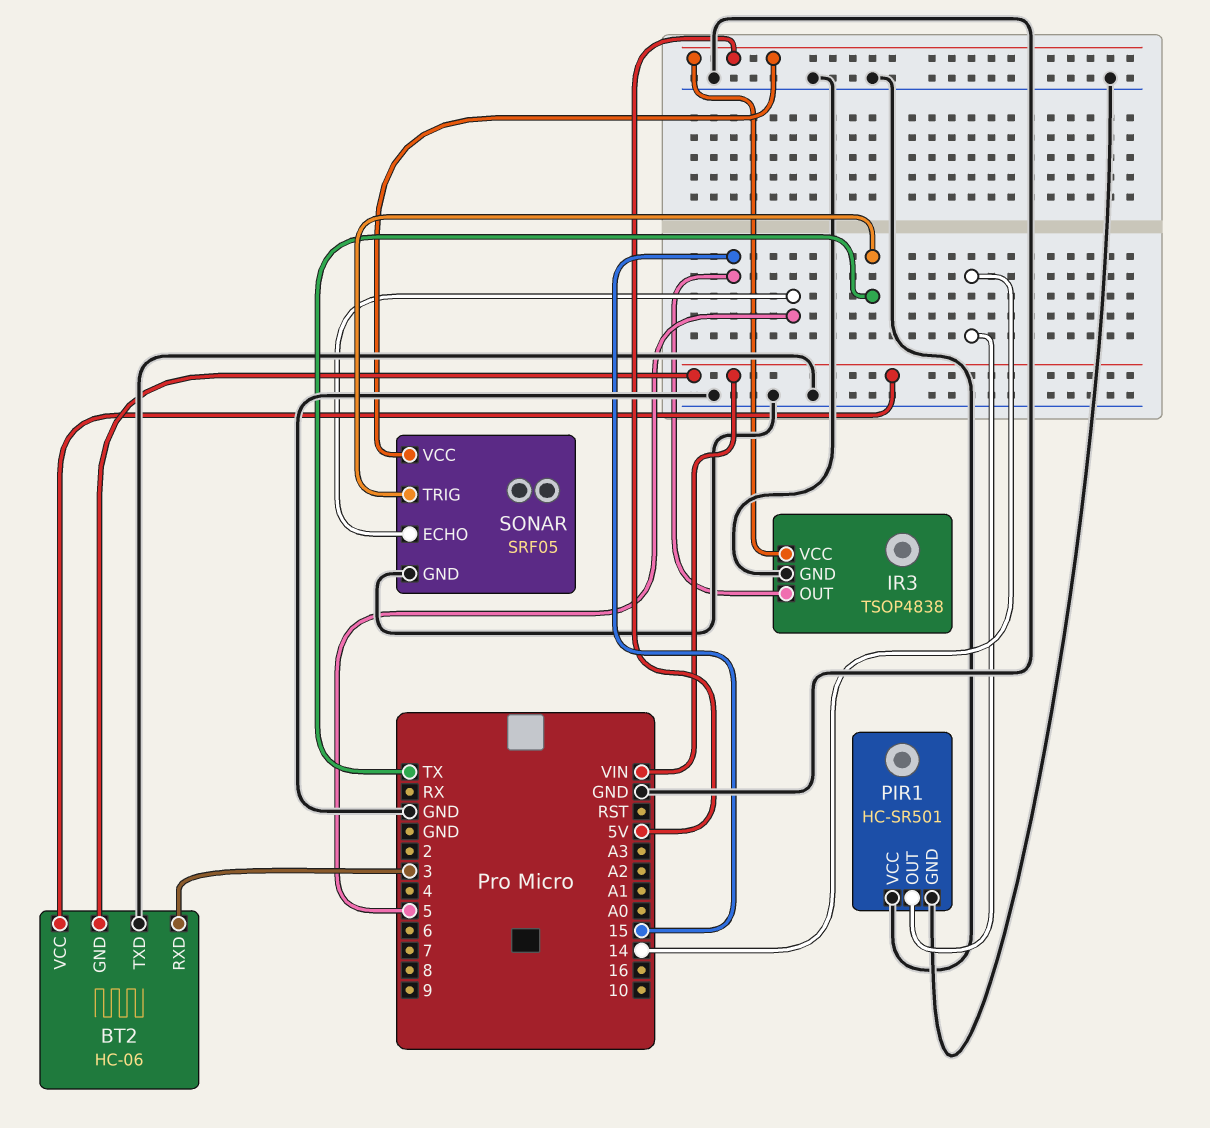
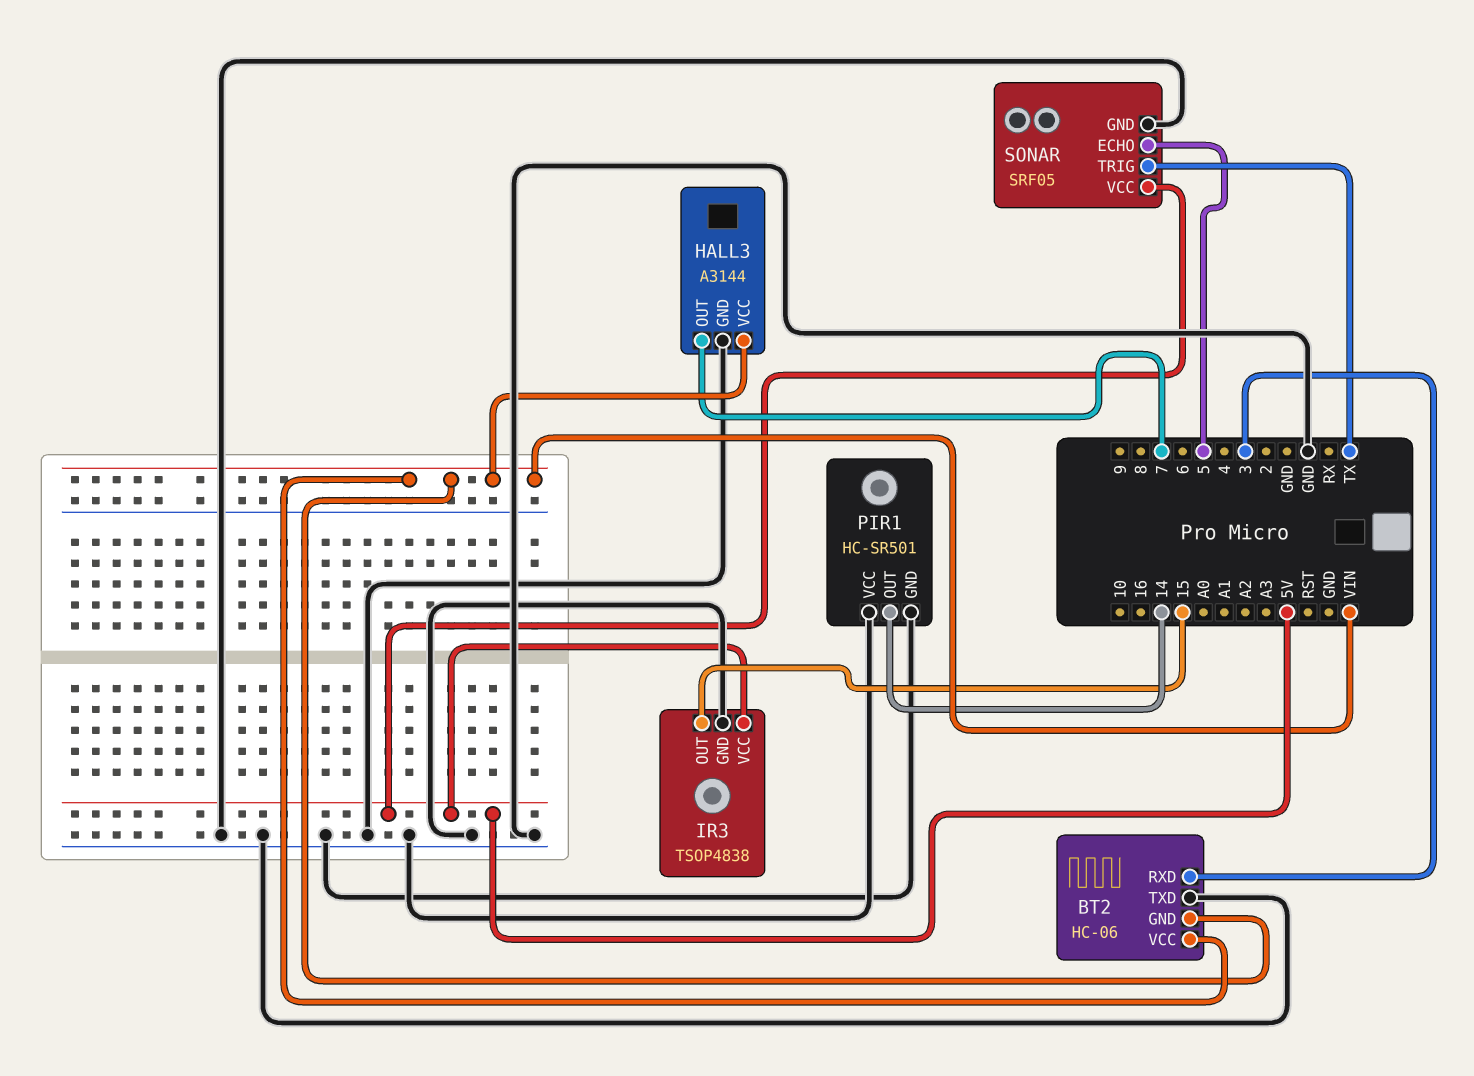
HALL3: none -> A3144
HALL3 pin GND: none -> GND
HALL3 pin OUT: none -> 7
HALL3 pin VCC: none -> VIN

